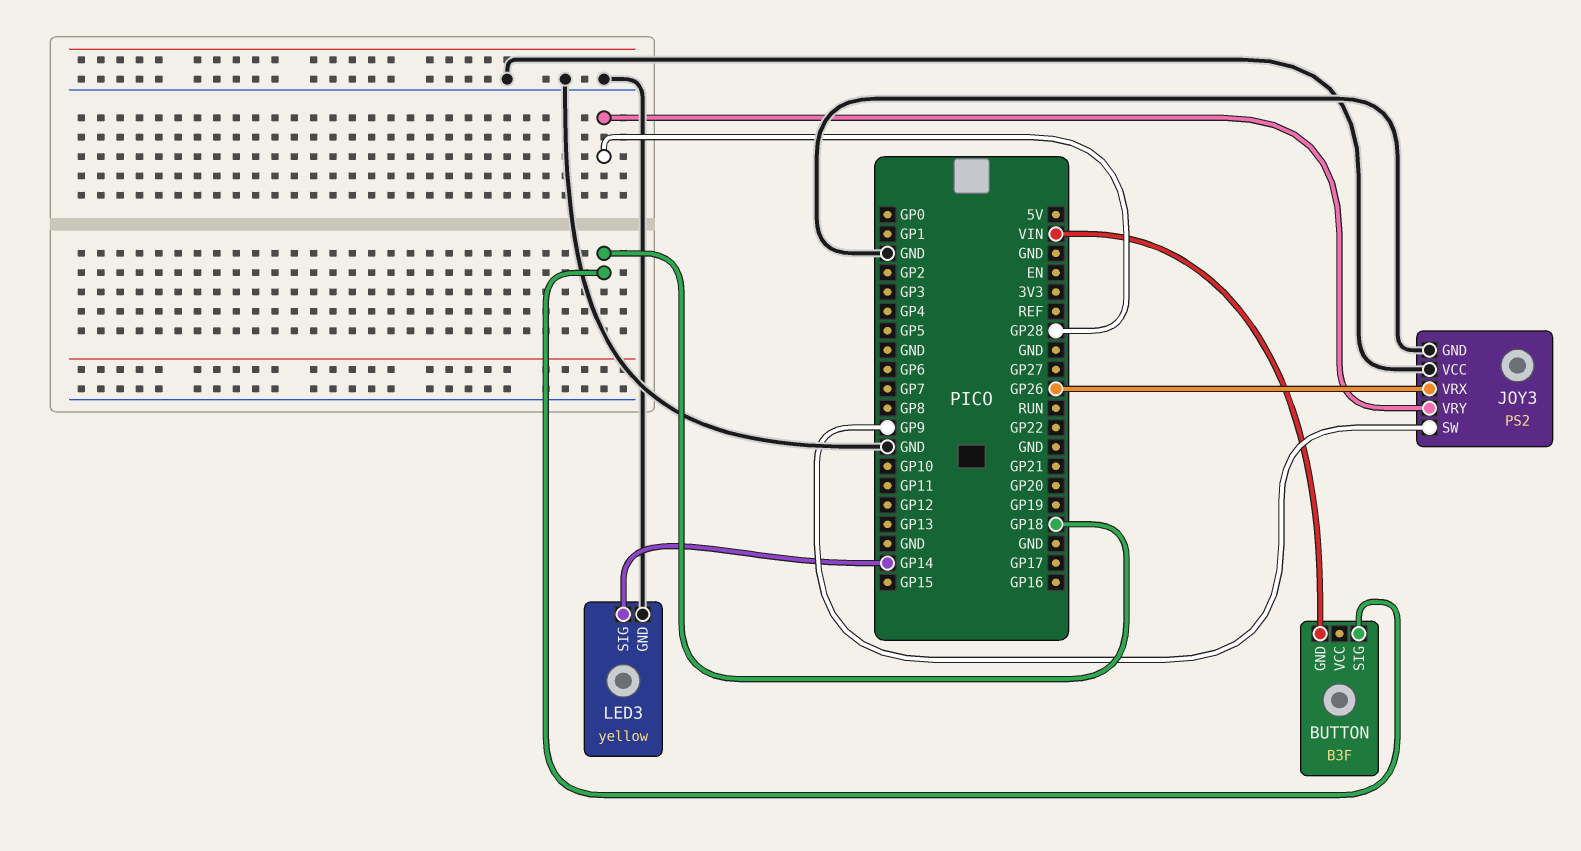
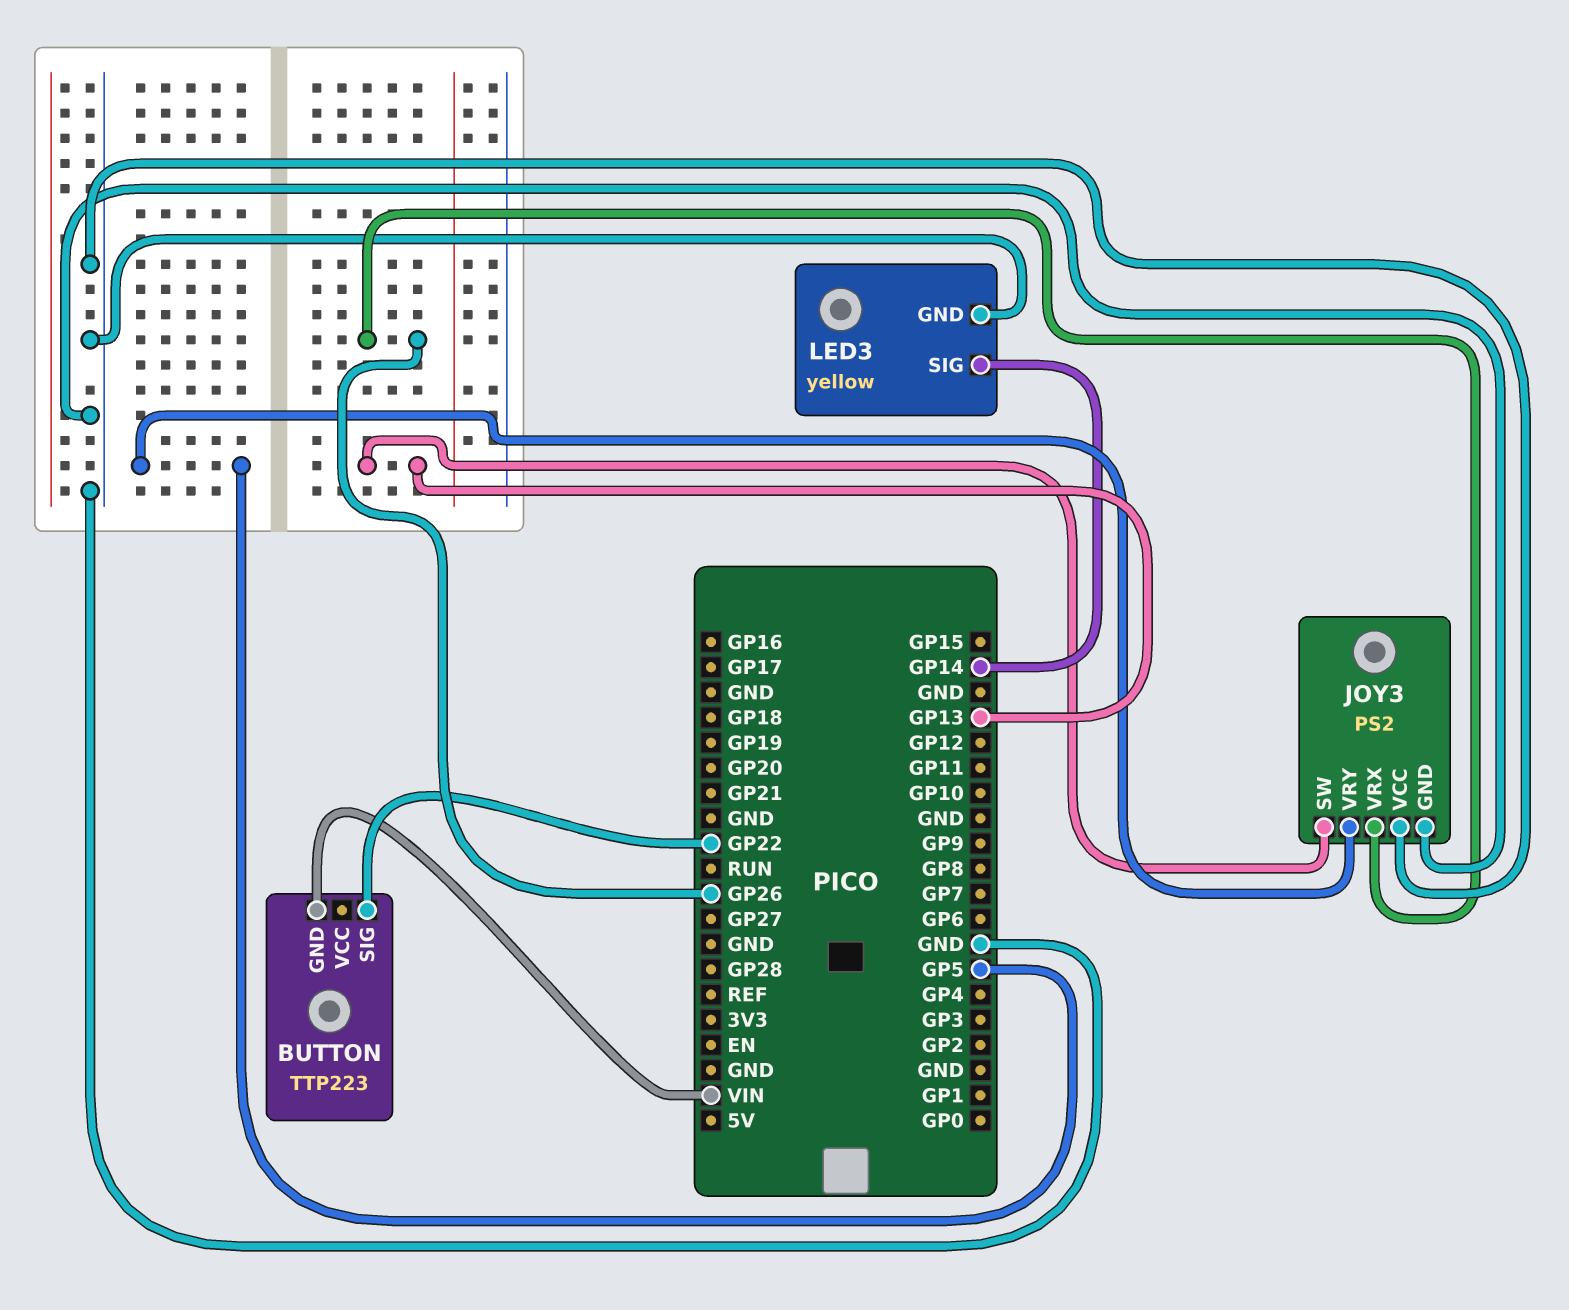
BUTTON: B3F -> TTP223
BUTTON pin SIG: GP18 -> GP22
JOY3 pin SW: GP9 -> GP13
JOY3 pin VRY: GP28 -> GP5

